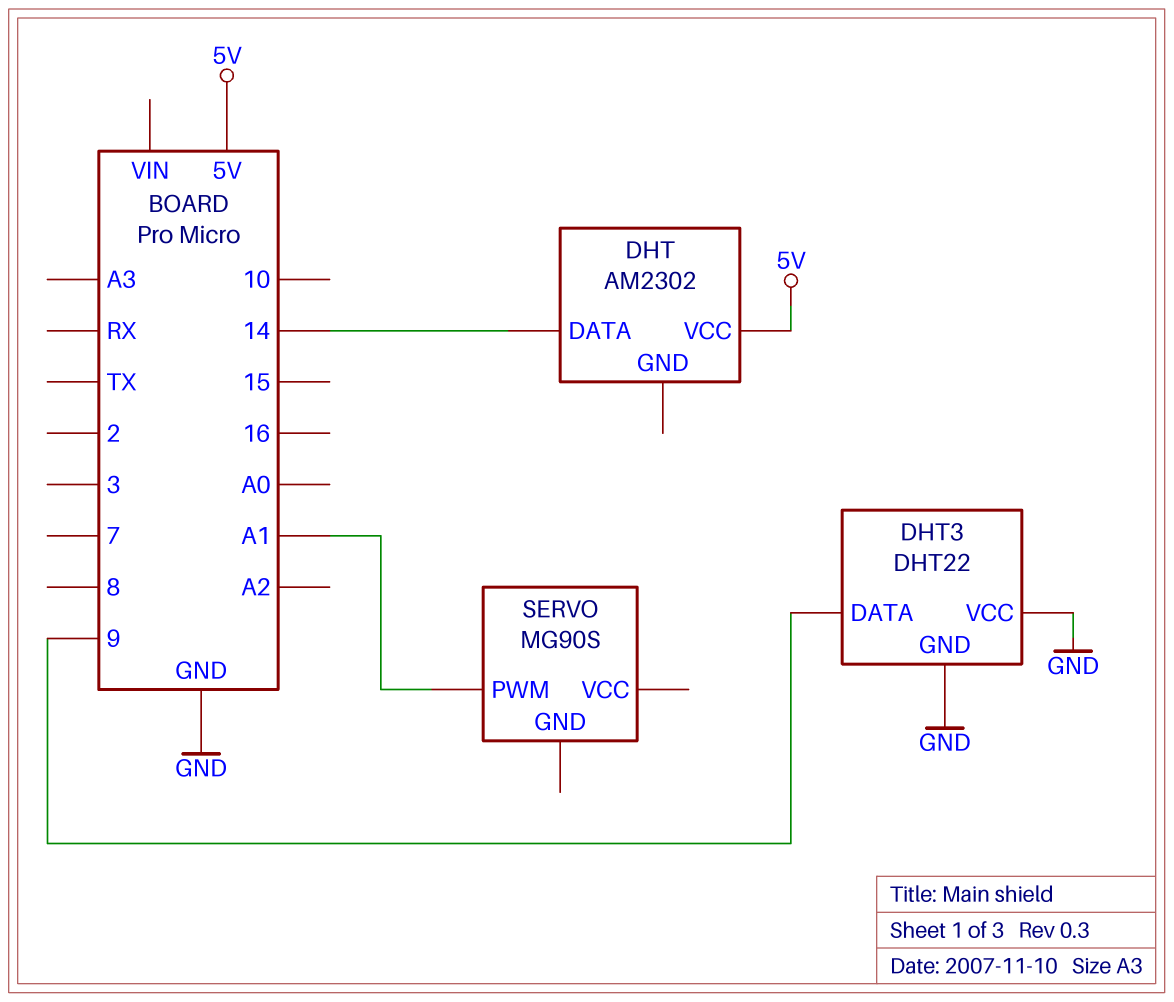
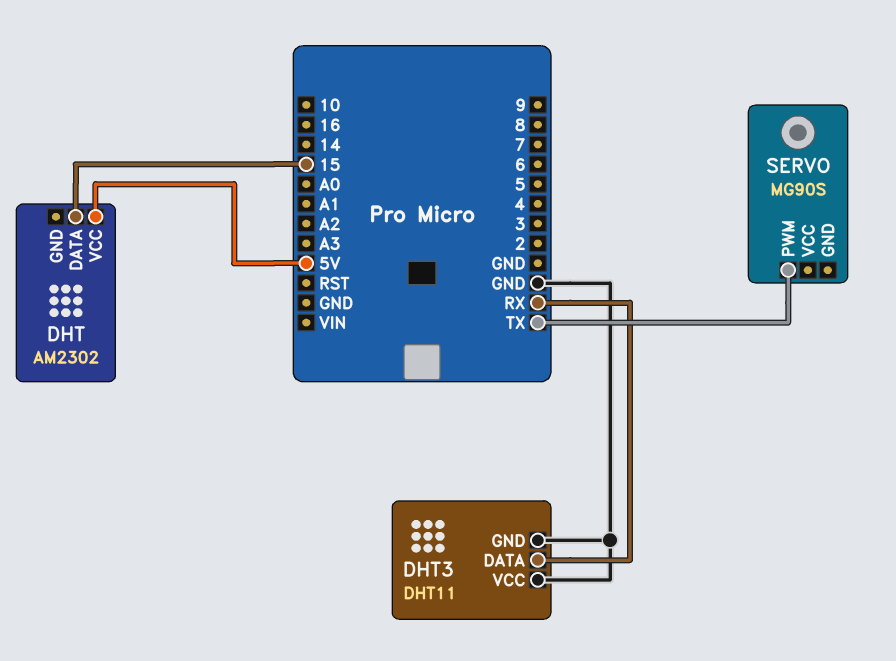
DHT pin DATA: 14 -> 15
DHT3: DHT22 -> DHT11
DHT3 pin DATA: 9 -> RX
SERVO pin PWM: A1 -> TX

